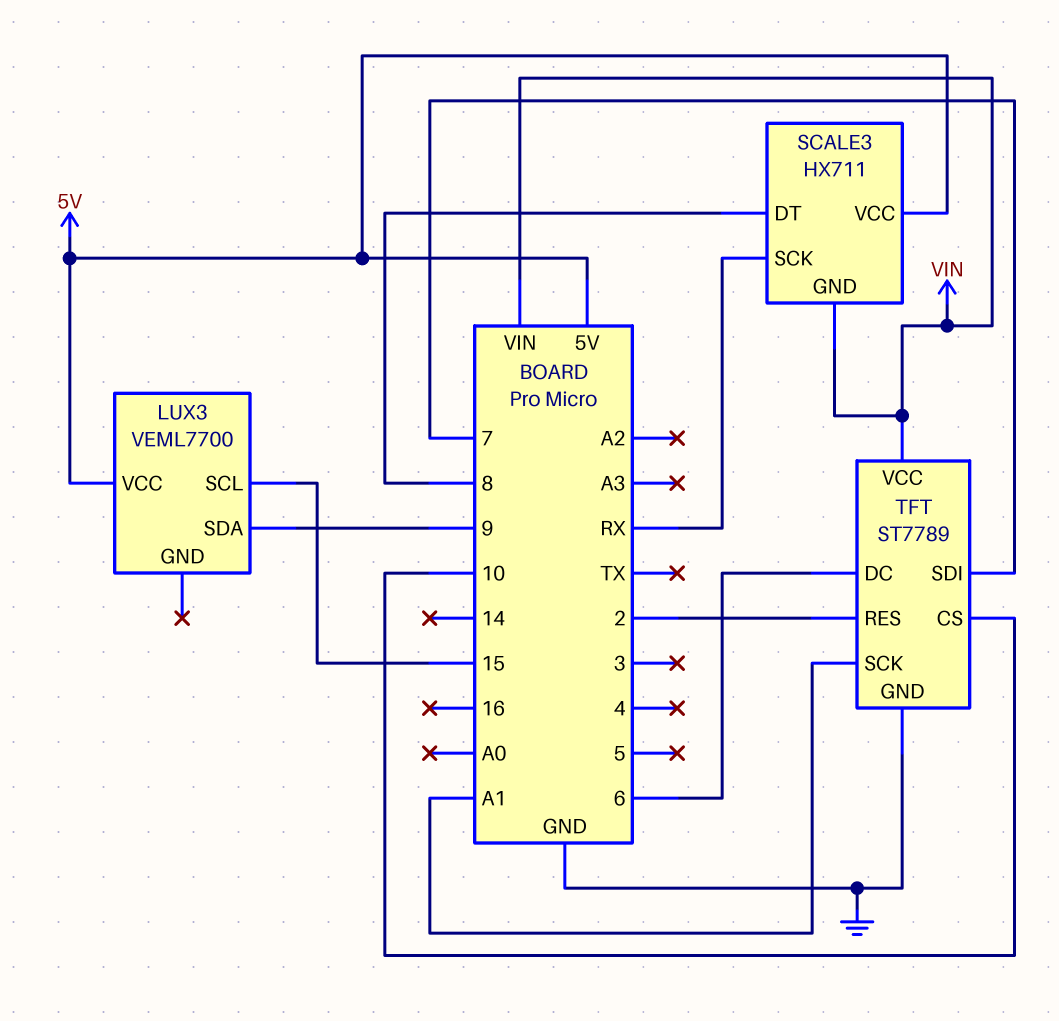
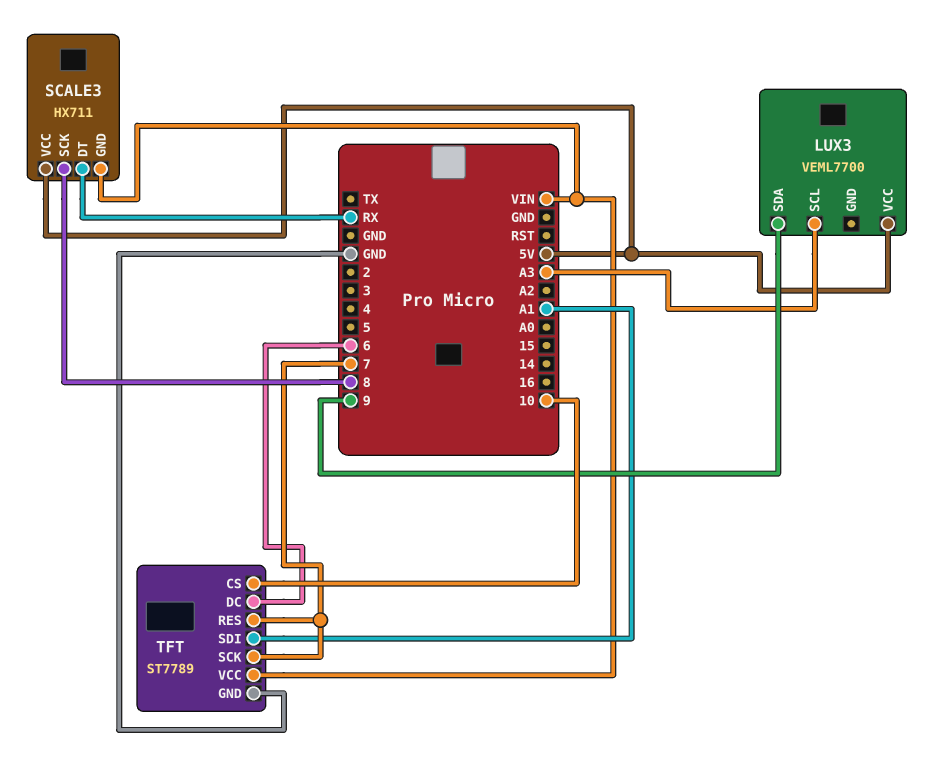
LUX3 pin SCL: 15 -> A3
SCALE3 pin DT: 8 -> RX
SCALE3 pin SCK: RX -> 8
TFT pin RES: 2 -> 7
TFT pin SCK: A1 -> 7
TFT pin SDI: 7 -> A1

